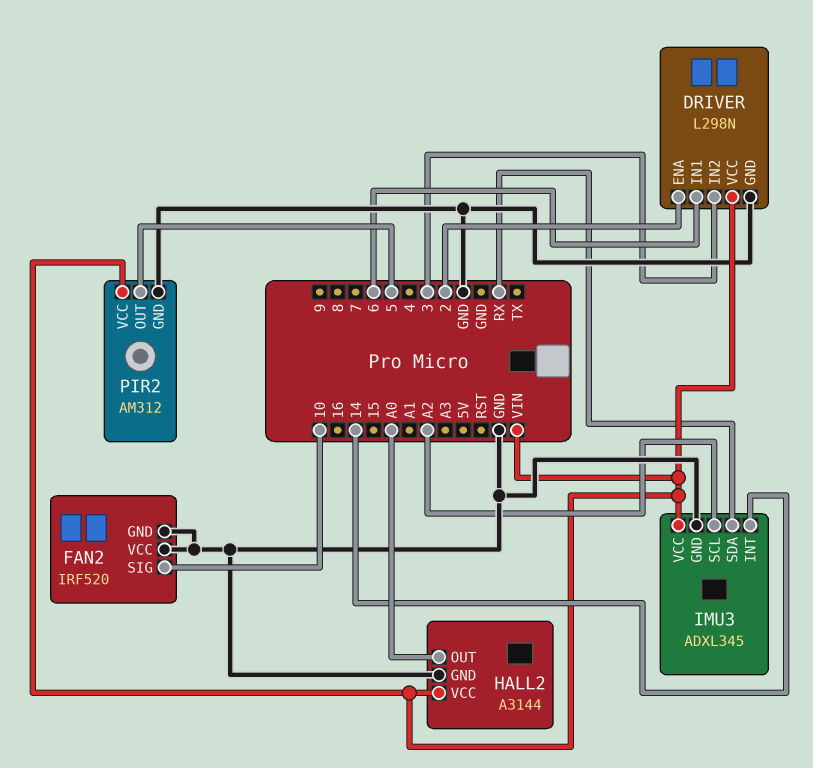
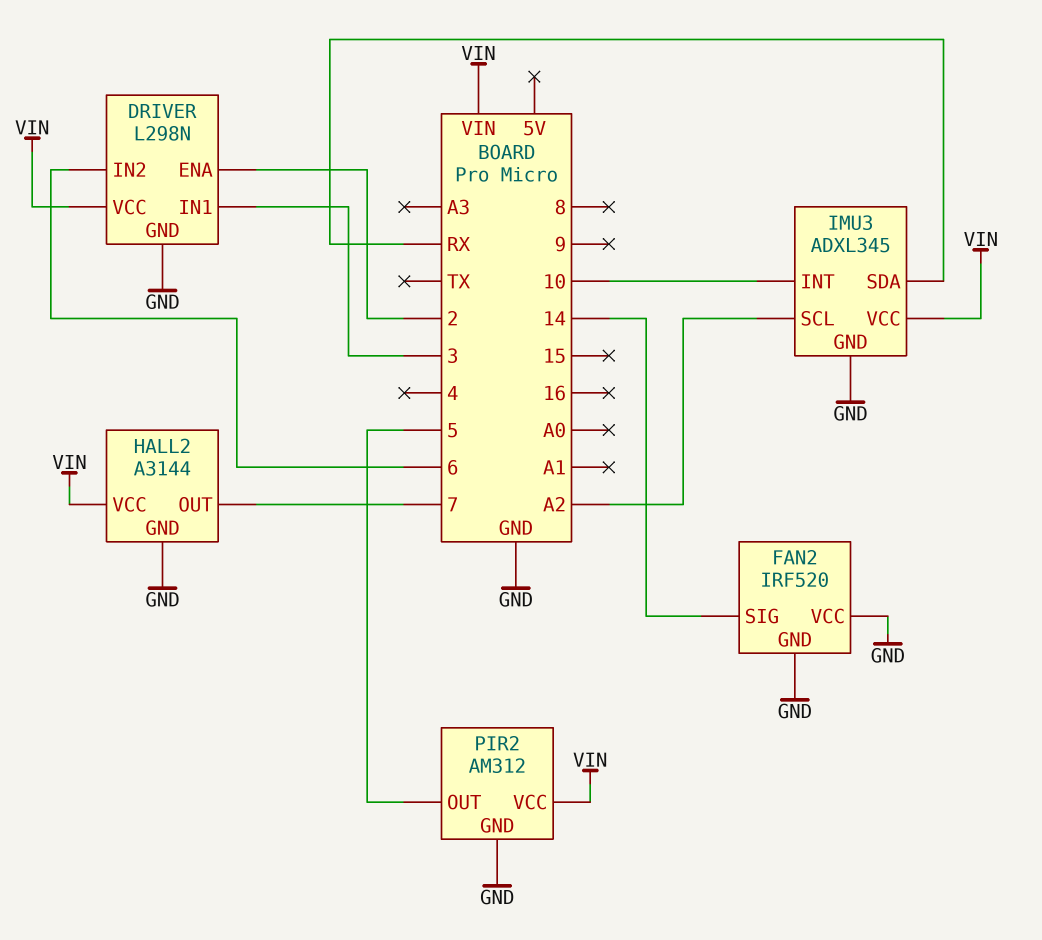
DRIVER pin IN1: 6 -> 3
DRIVER pin IN2: 3 -> 6
FAN2 pin SIG: 10 -> 14
HALL2 pin OUT: A0 -> 7
IMU3 pin INT: 14 -> 10

